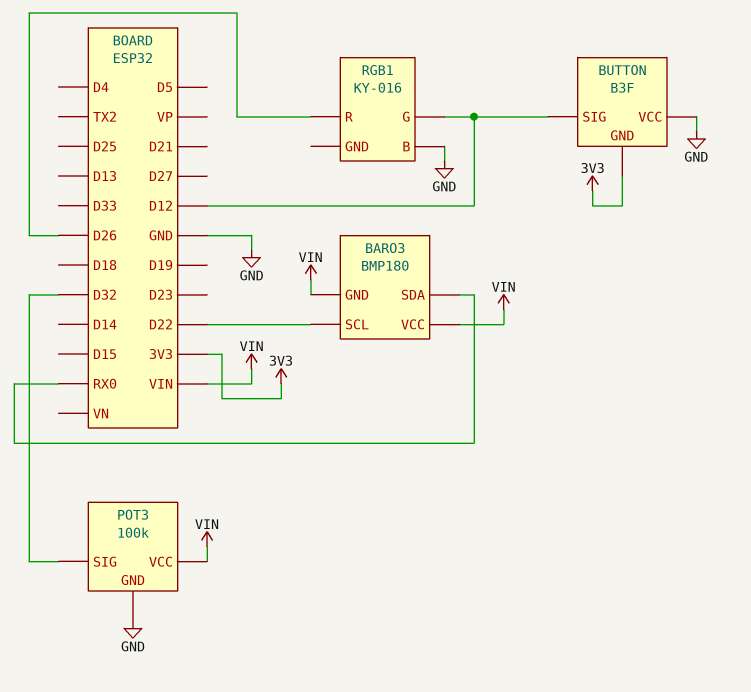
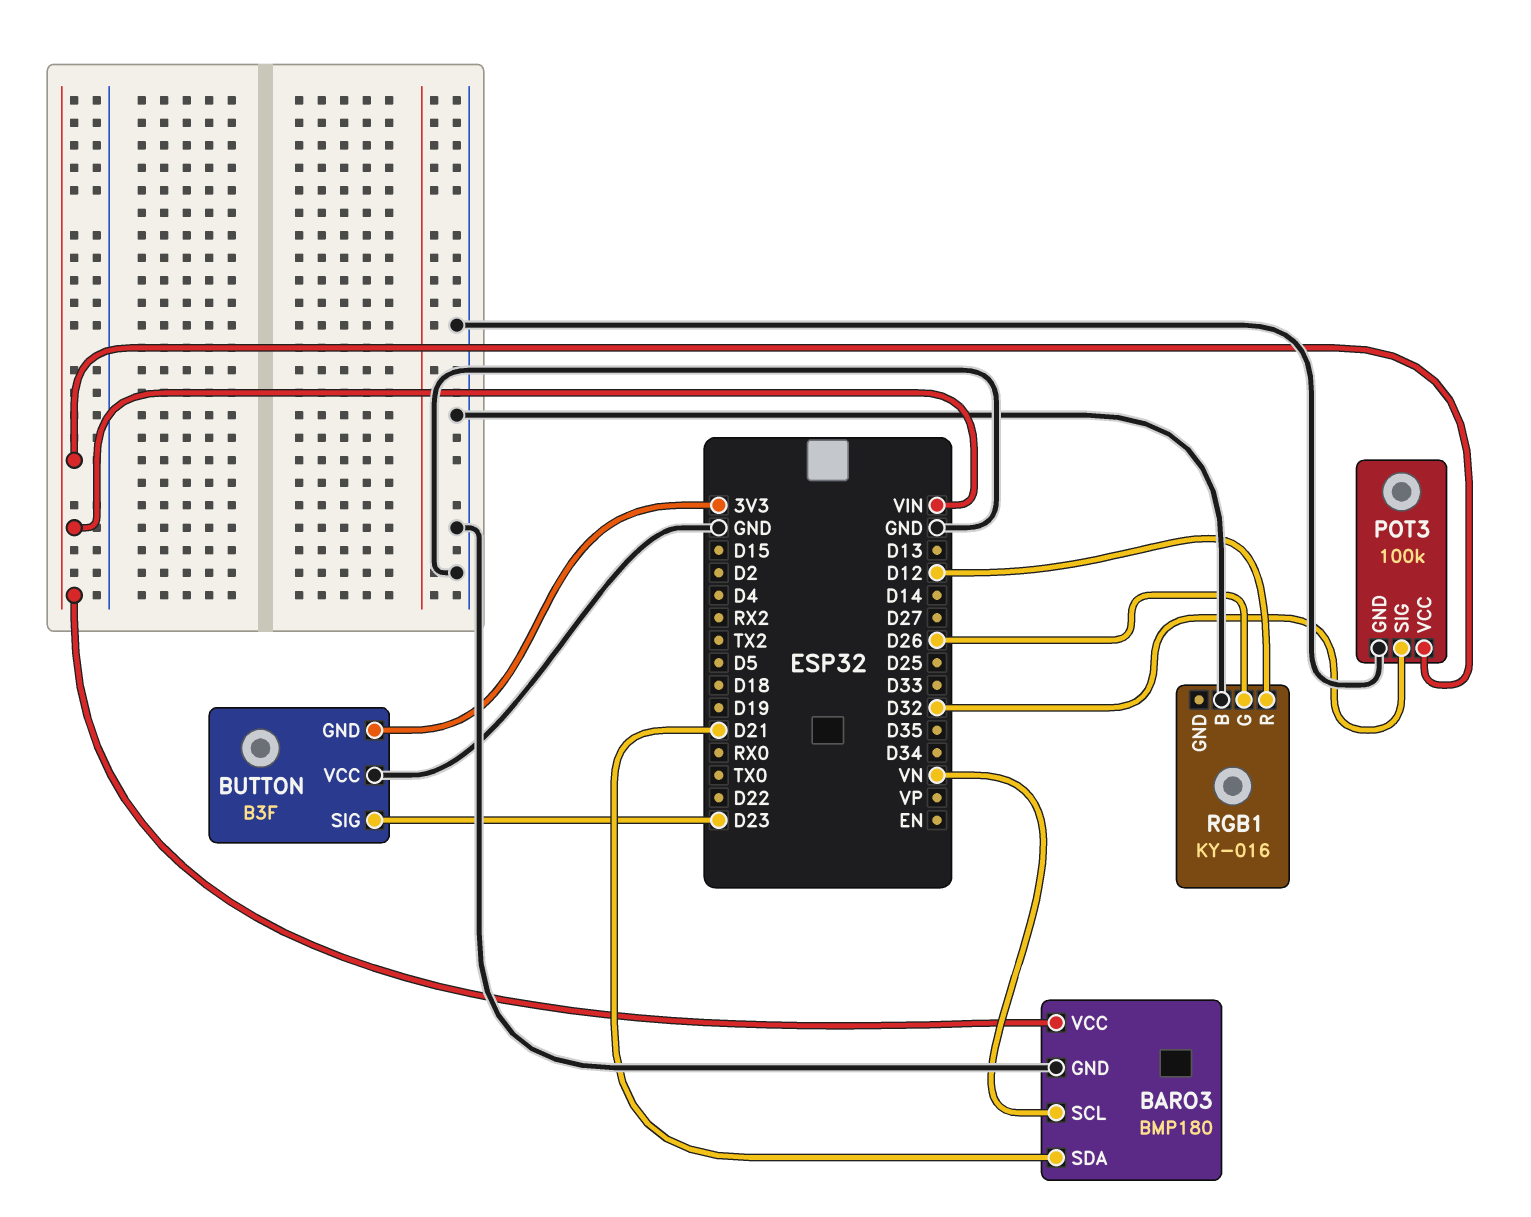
BARO3 pin GND: VIN -> GND
BARO3 pin SCL: D22 -> VN
BARO3 pin SDA: RX0 -> D21
BUTTON pin SIG: D12 -> D23
RGB1 pin G: D12 -> D26
RGB1 pin R: D26 -> D12

